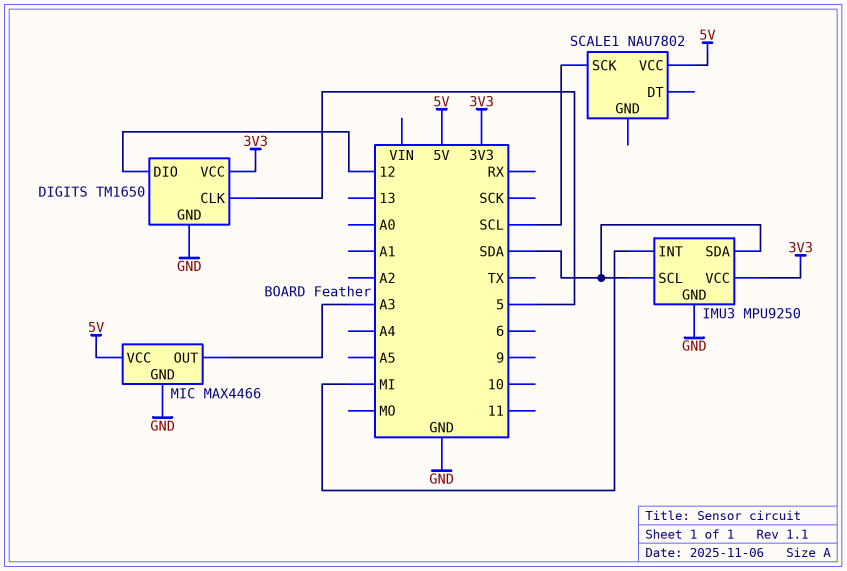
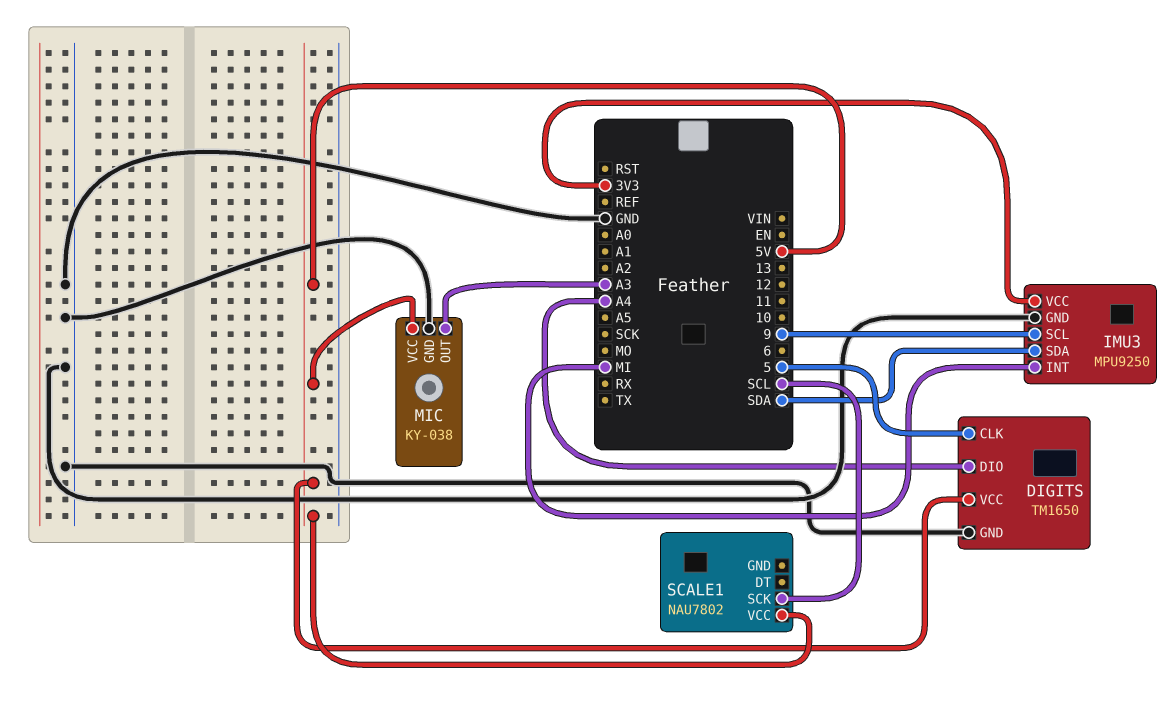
DIGITS pin DIO: 12 -> A4
DIGITS pin VCC: 3V3 -> 5V
IMU3 pin SCL: SDA -> 9
MIC: MAX4466 -> KY-038

